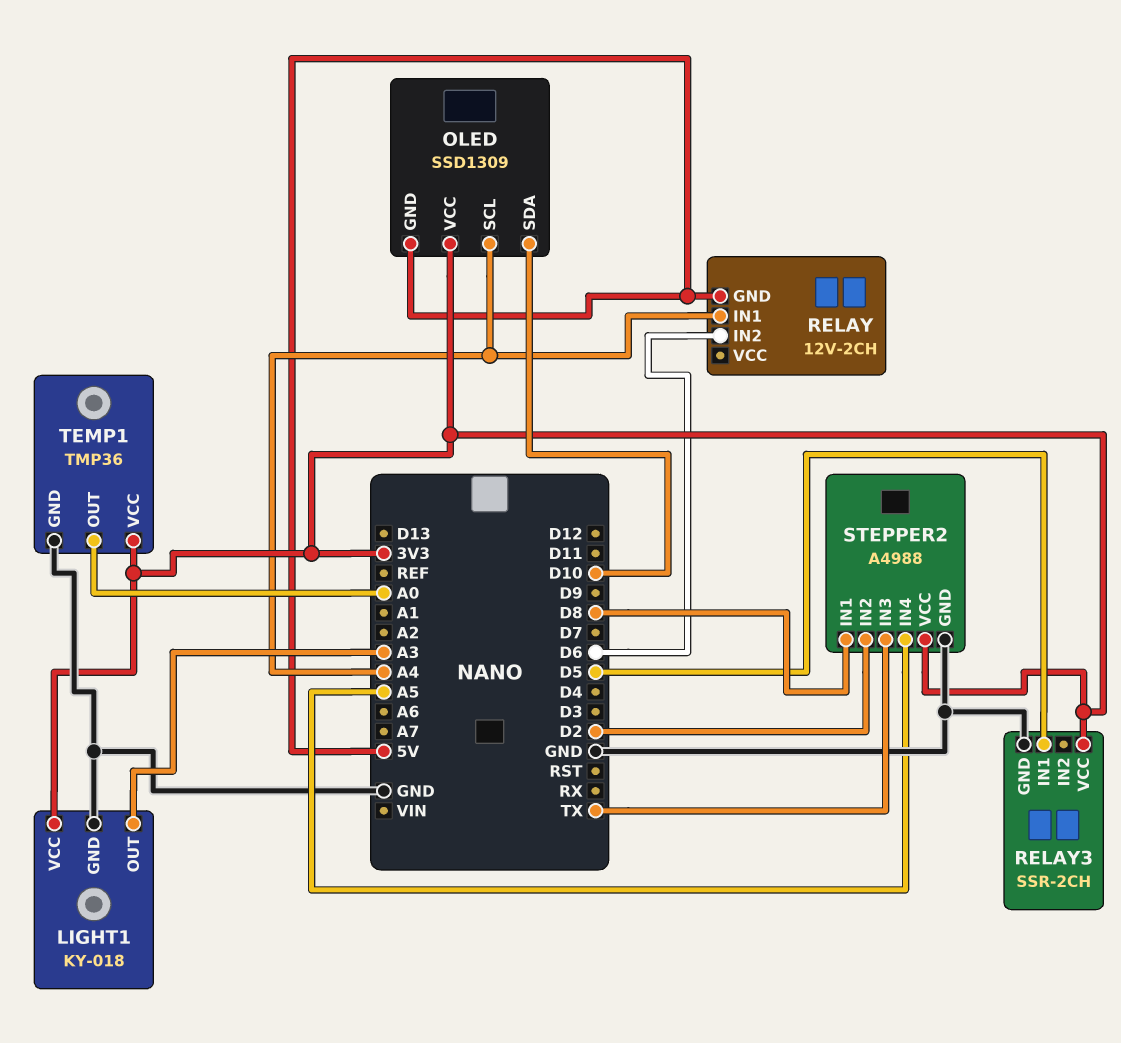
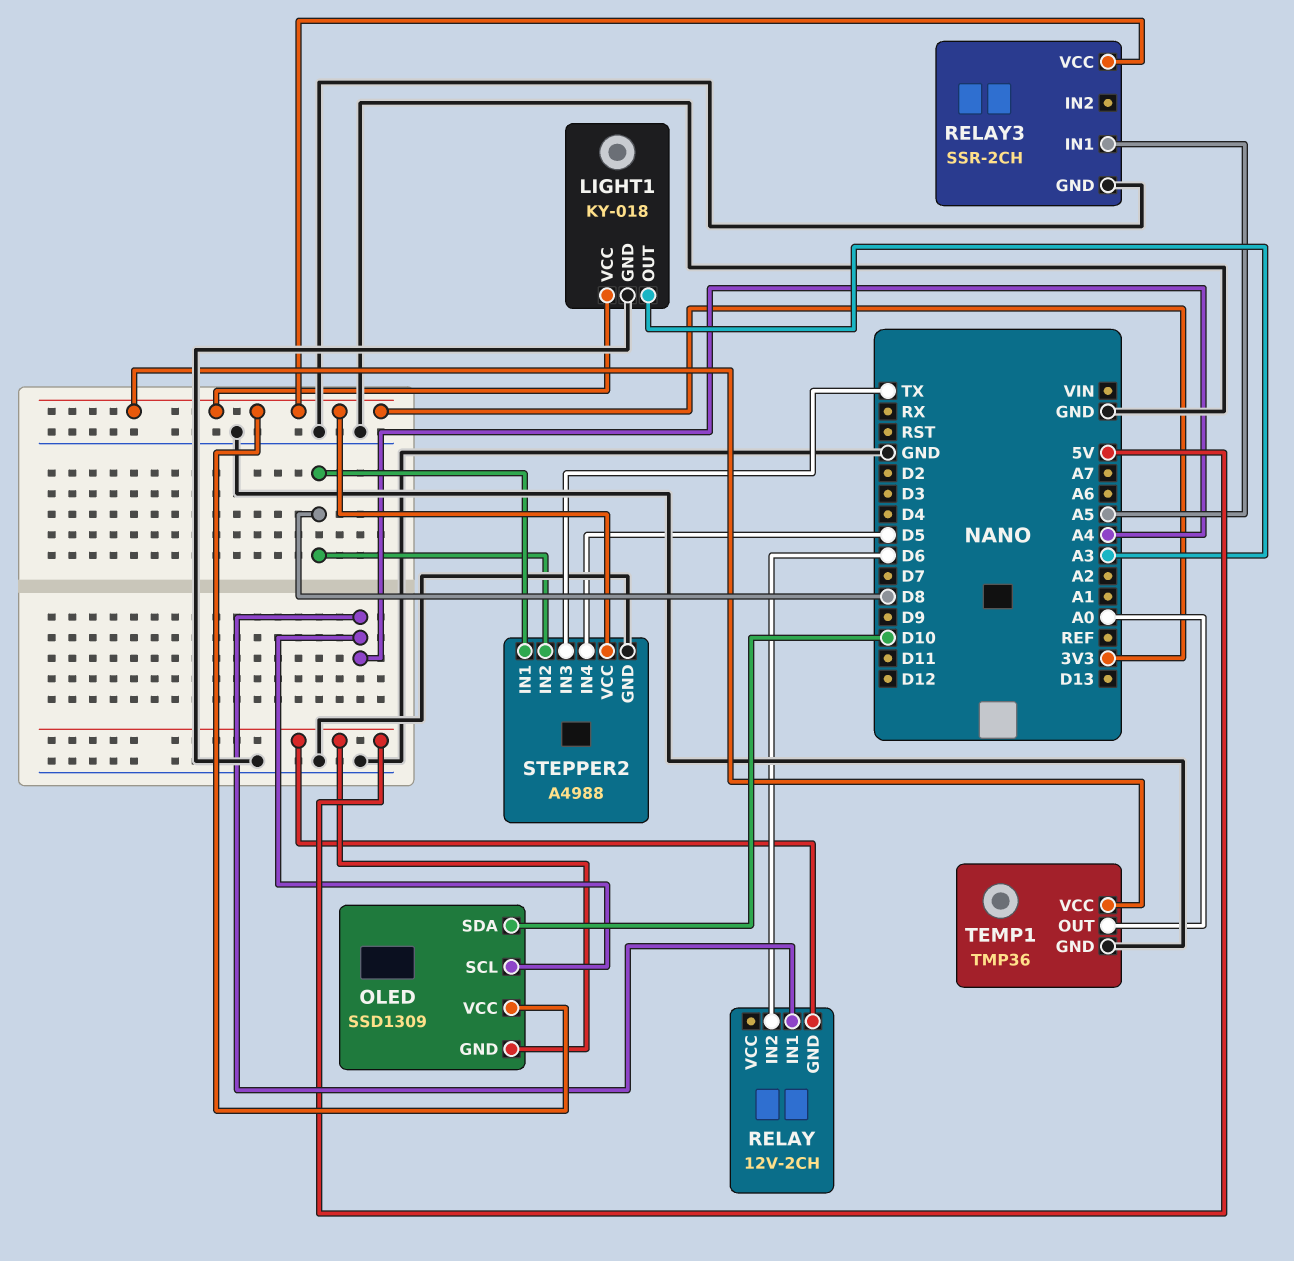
RELAY3 pin IN1: D5 -> A5
STEPPER2 pin IN2: D2 -> D8
STEPPER2 pin IN4: A5 -> D5

